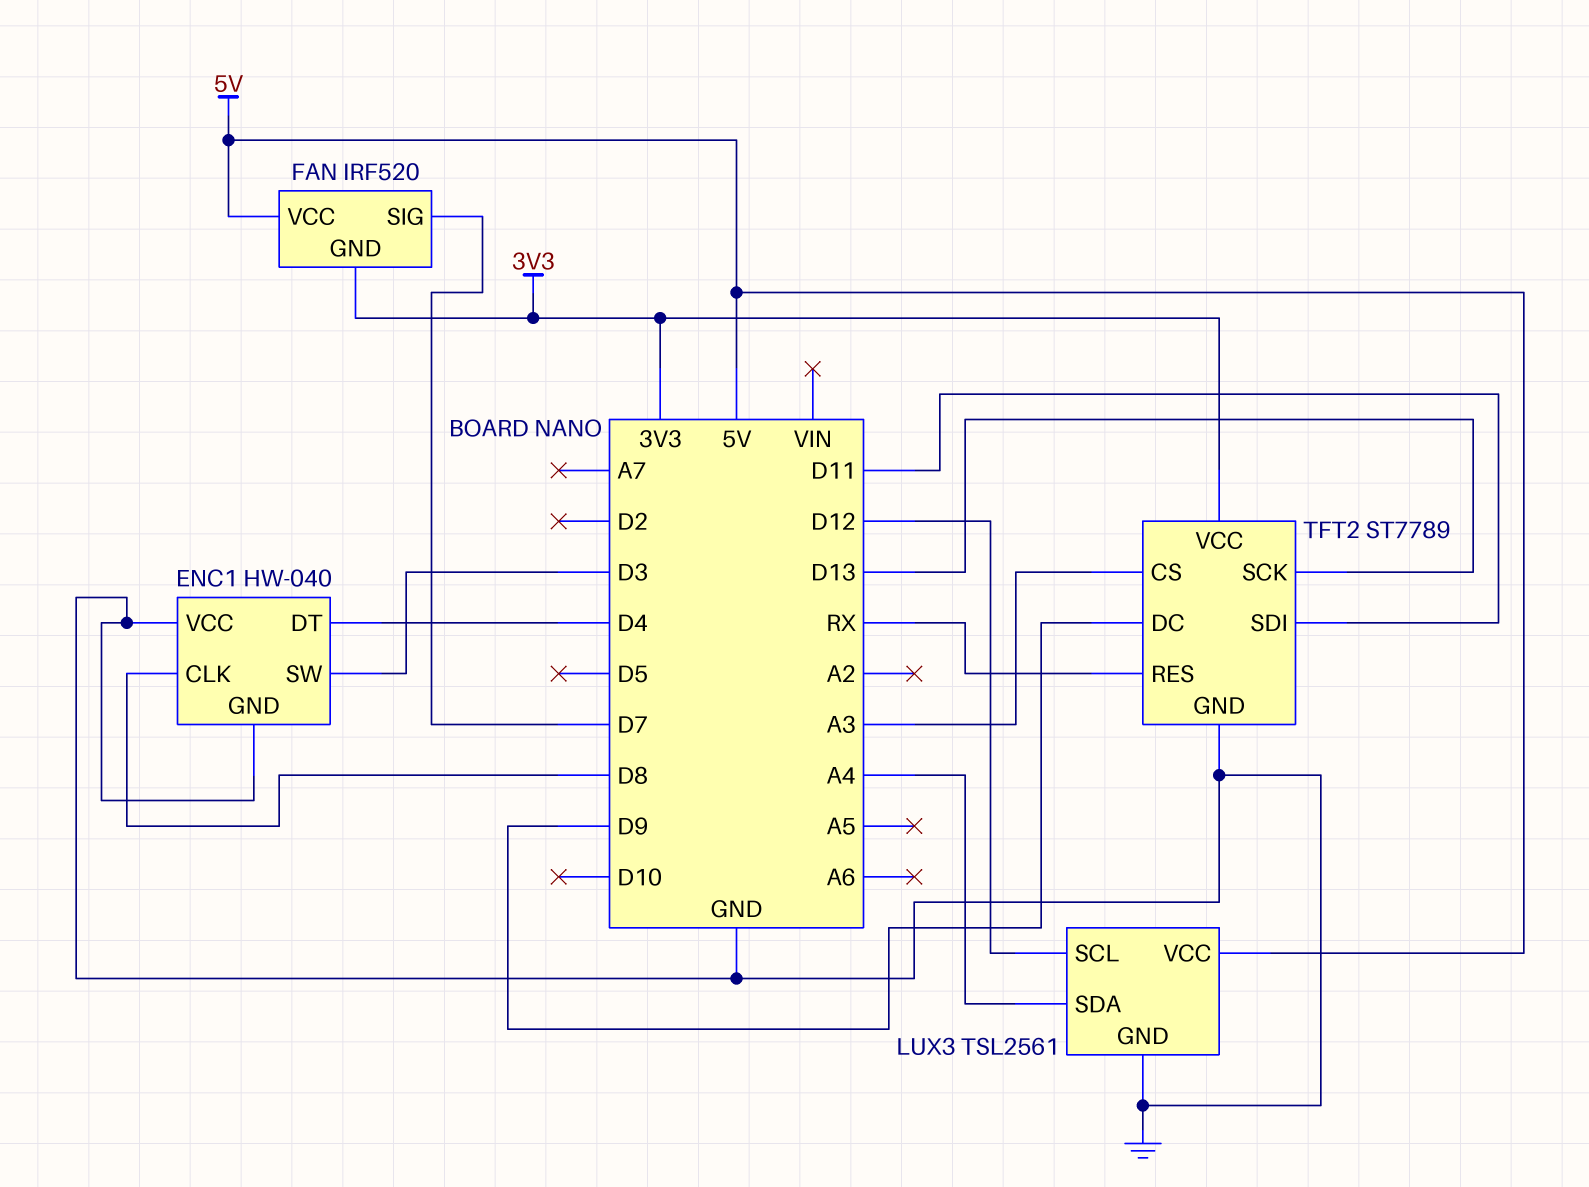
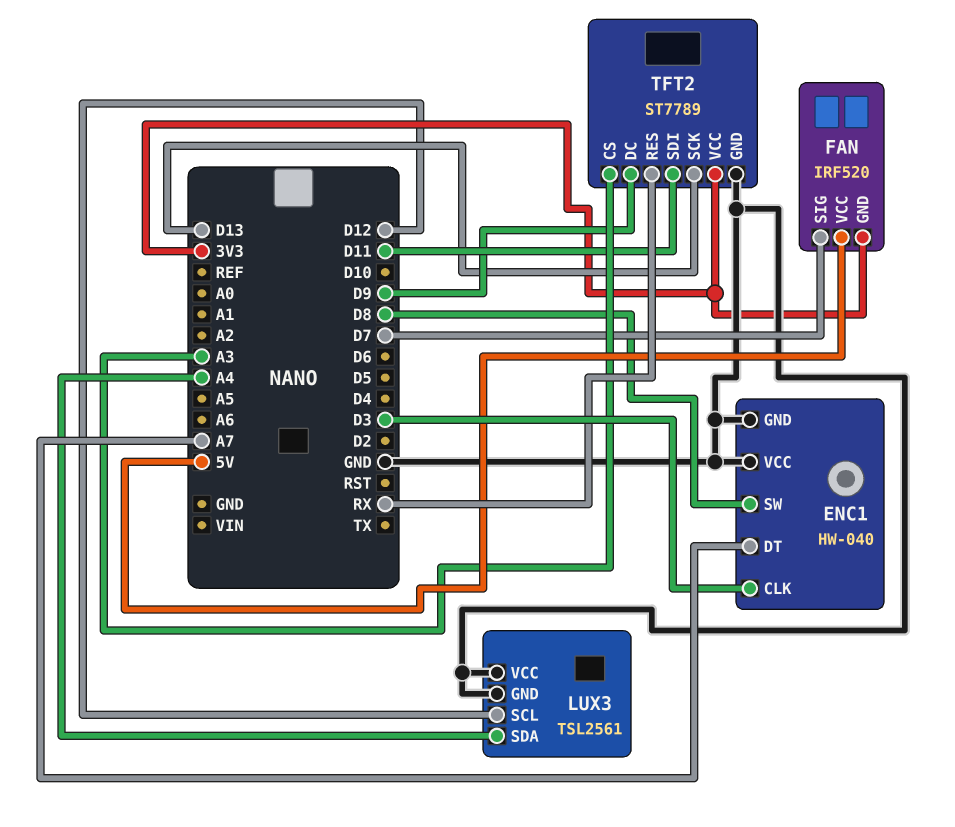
ENC1 pin CLK: D8 -> D3
ENC1 pin DT: D4 -> A7
ENC1 pin SW: D3 -> D8
LUX3 pin VCC: 5V -> GND

